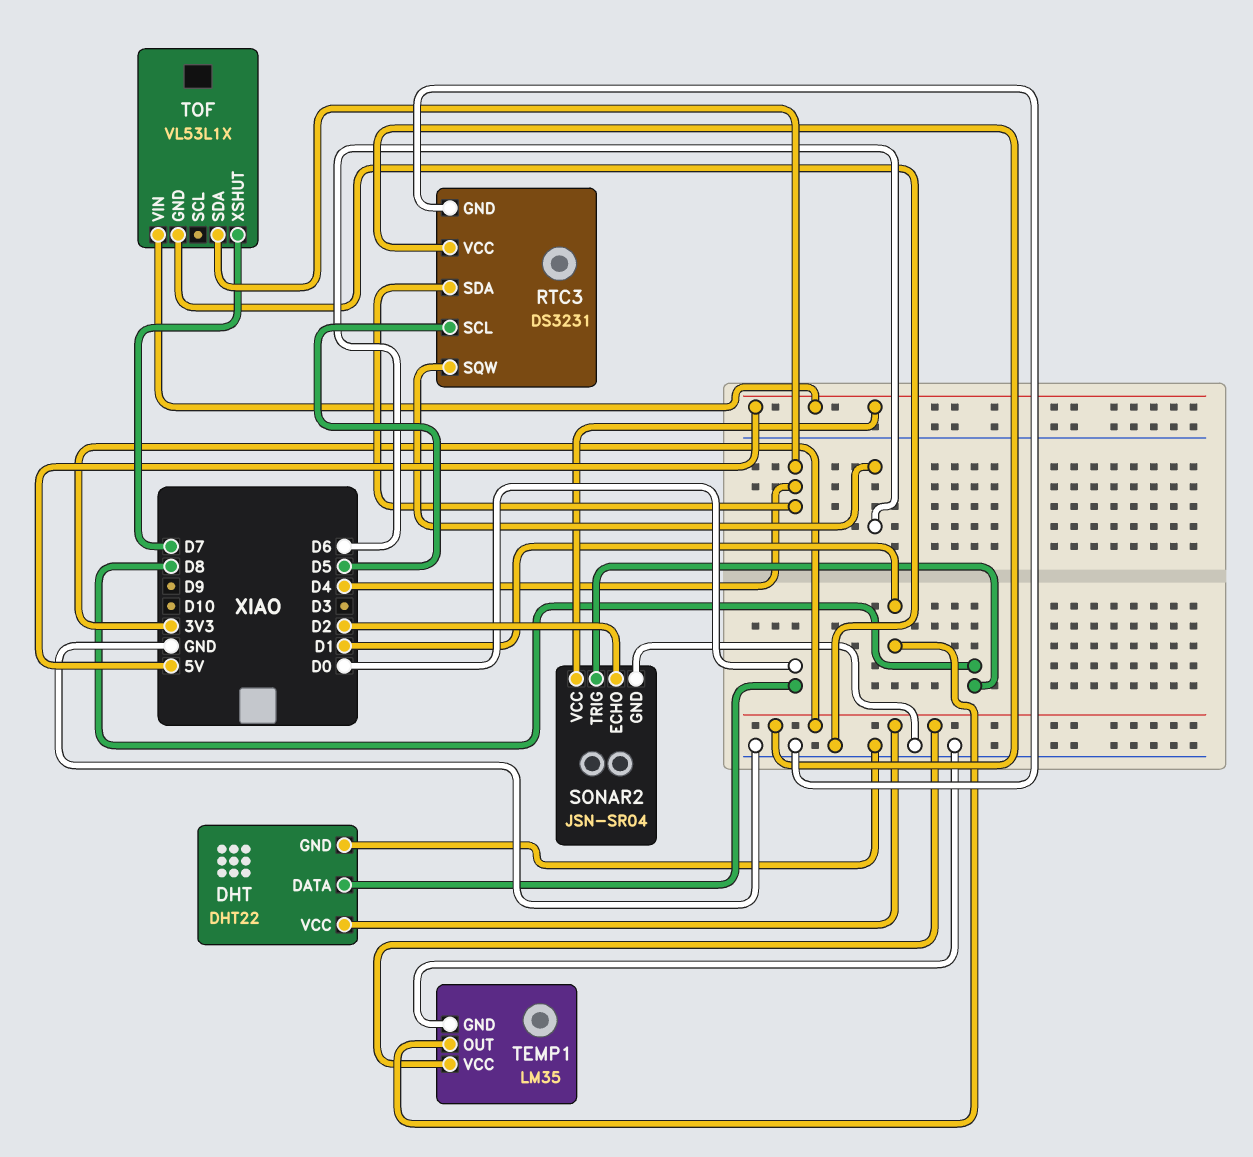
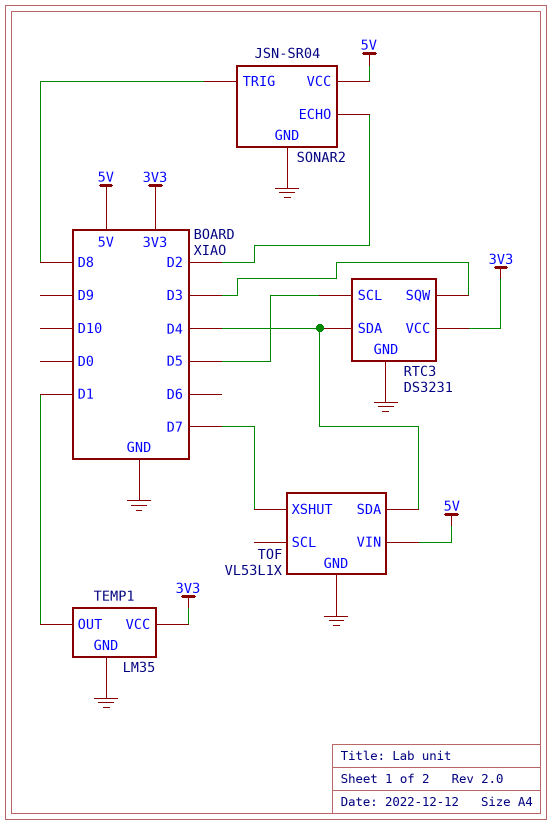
DHT: DHT22 -> none
DHT pin DATA: D0 -> none
DHT pin GND: GND -> none
DHT pin VCC: 3V3 -> none
RTC3 pin SQW: D6 -> D3

